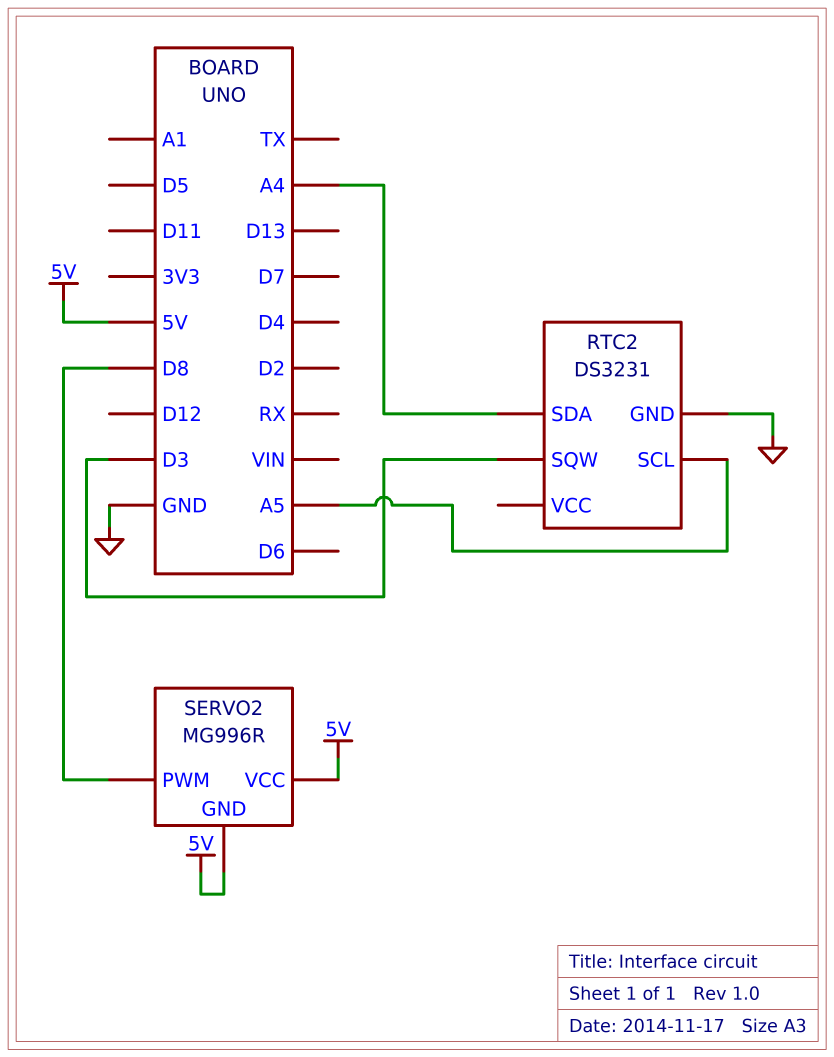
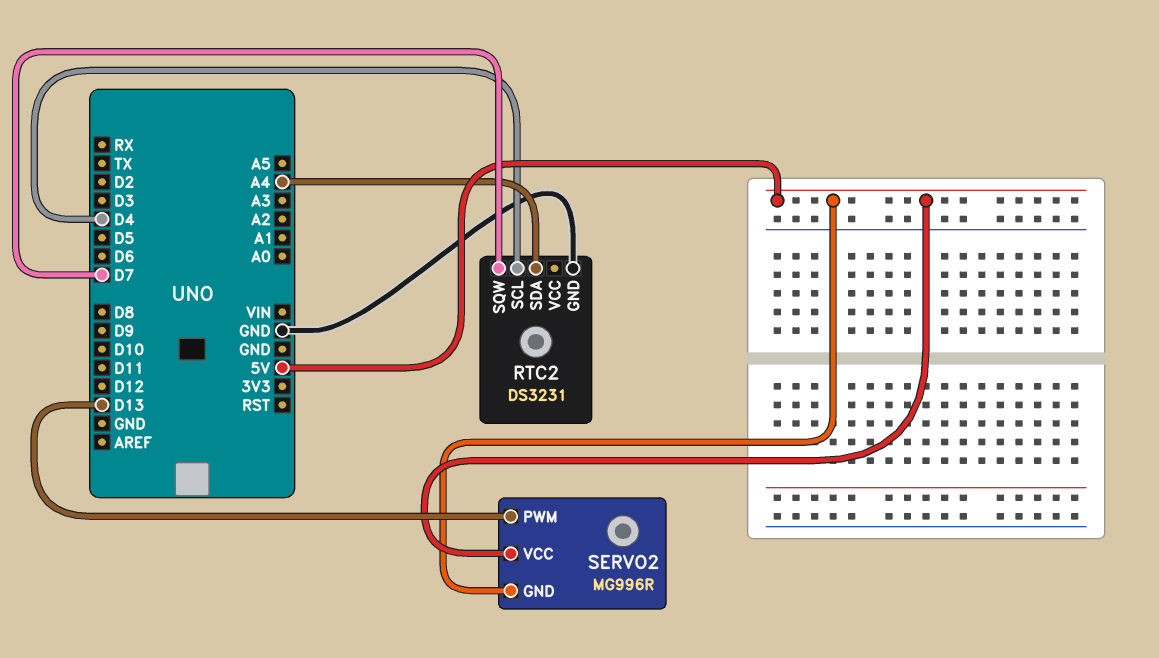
RTC2 pin SCL: A5 -> D4
RTC2 pin SQW: D3 -> D7
SERVO2 pin PWM: D8 -> D13

